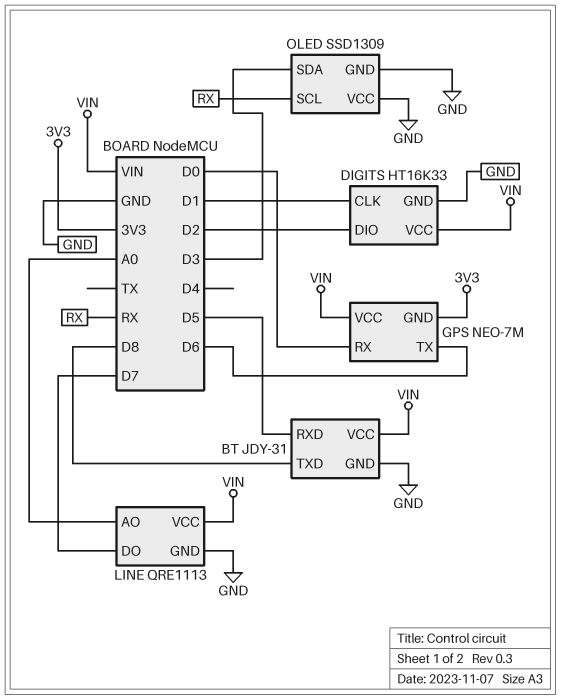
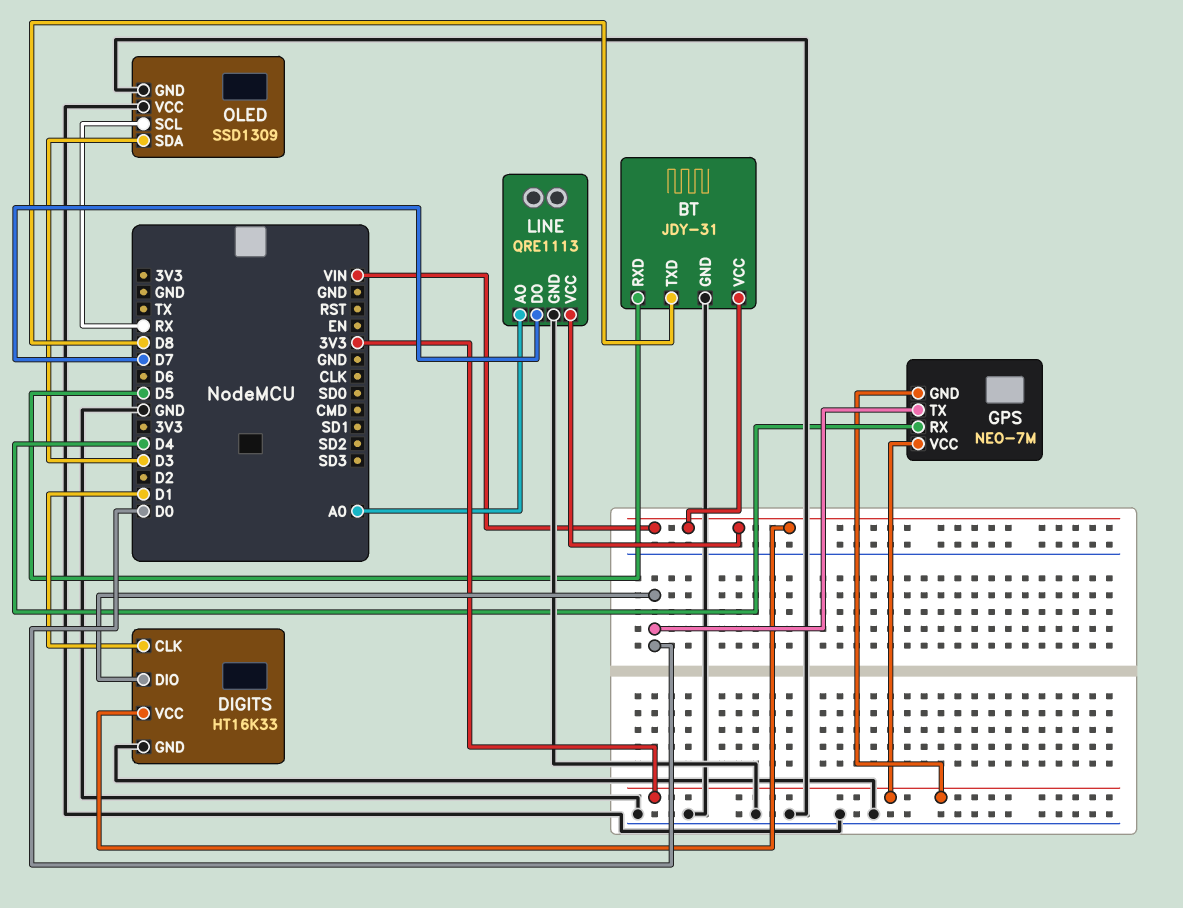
DIGITS pin DIO: D2 -> D0
GPS pin RX: D0 -> D4
GPS pin TX: D6 -> D0
GPS pin VCC: VIN -> 3V3

